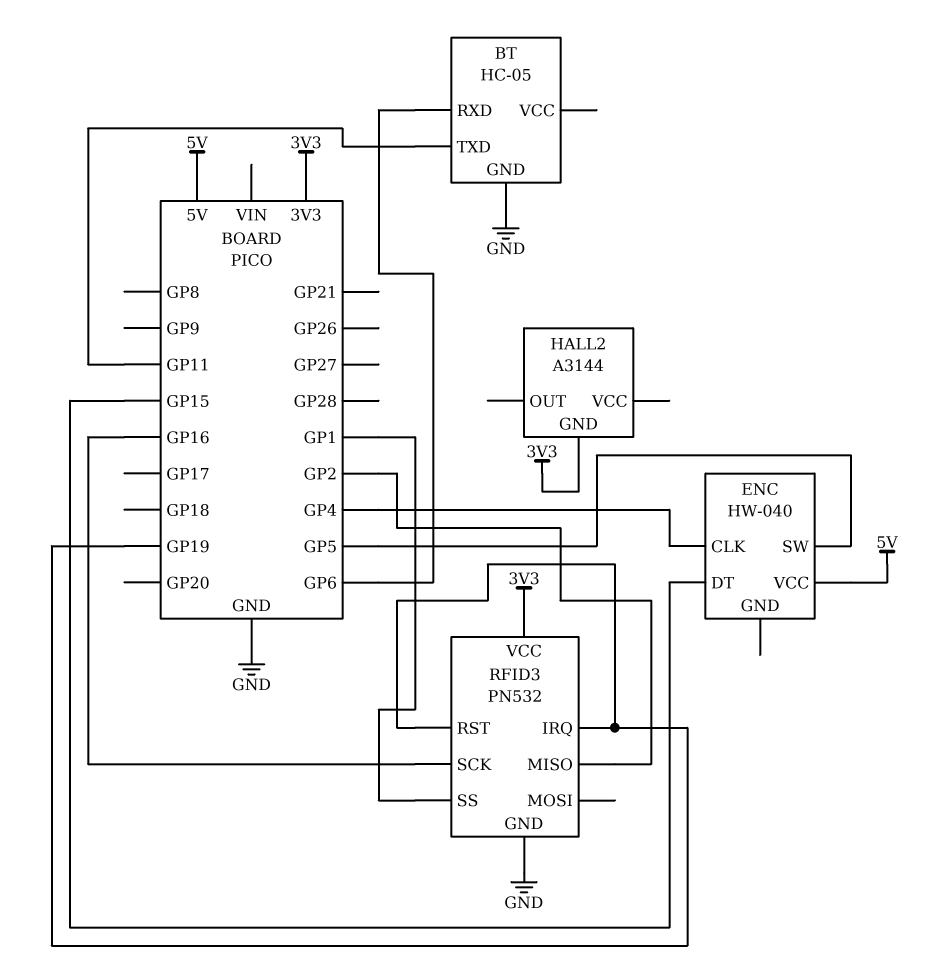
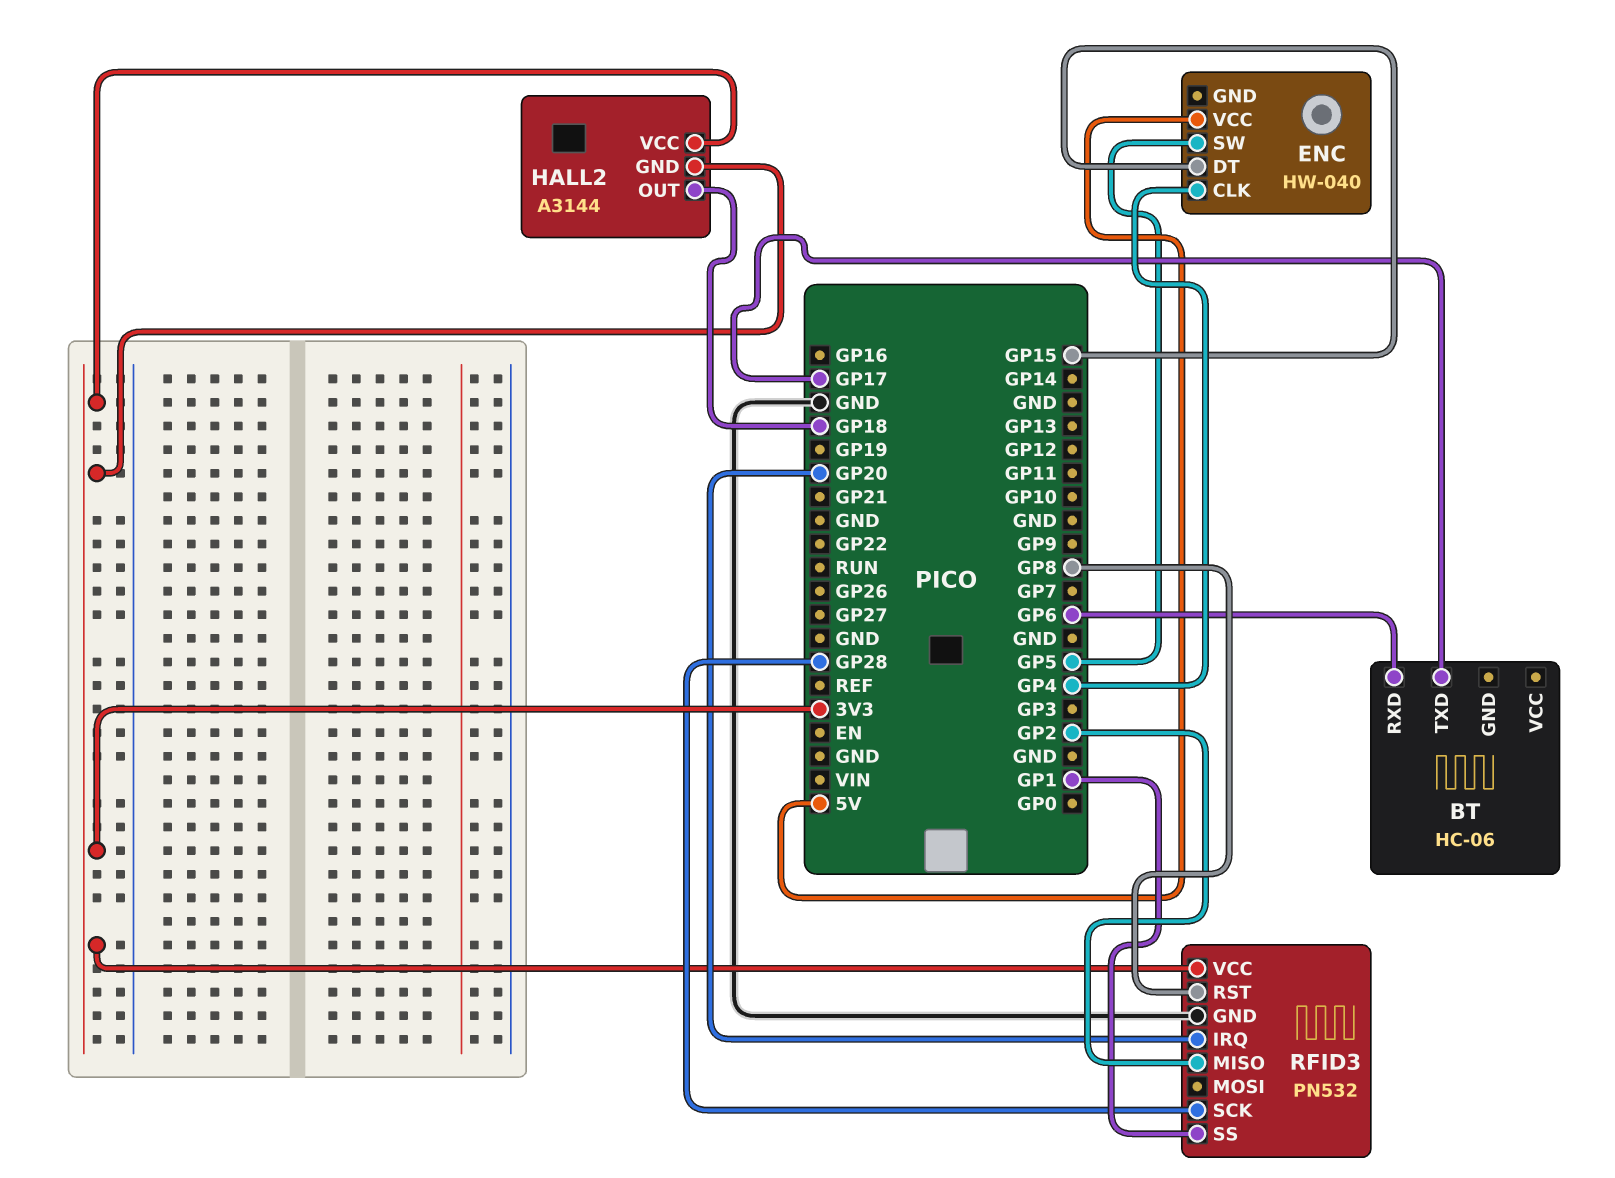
BT: HC-05 -> HC-06
BT pin GND: GND -> none
BT pin TXD: GP11 -> GP17
HALL2 pin OUT: none -> GP18
HALL2 pin VCC: none -> 3V3
RFID3 pin IRQ: GP19 -> GP20
RFID3 pin RST: GP19 -> GP8
RFID3 pin SCK: GP16 -> GP28

